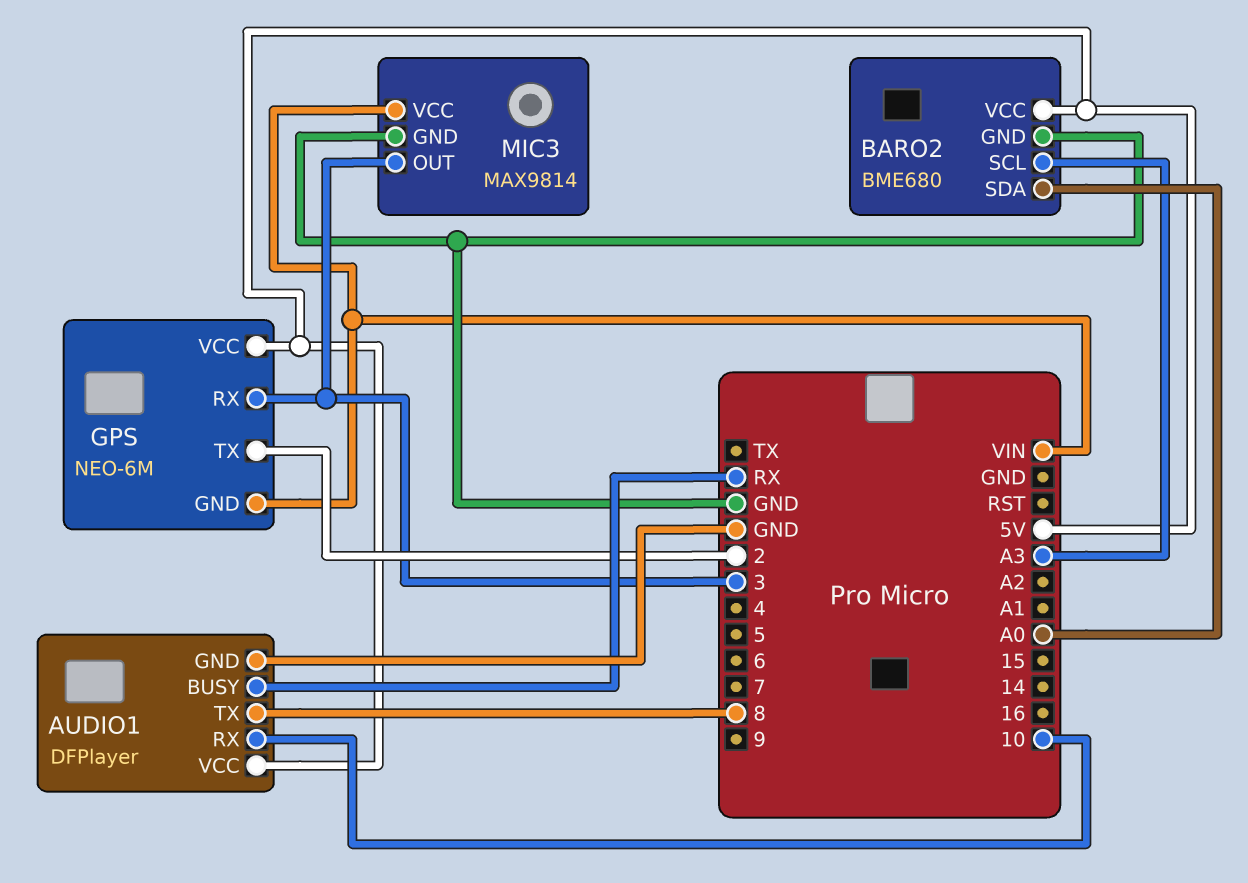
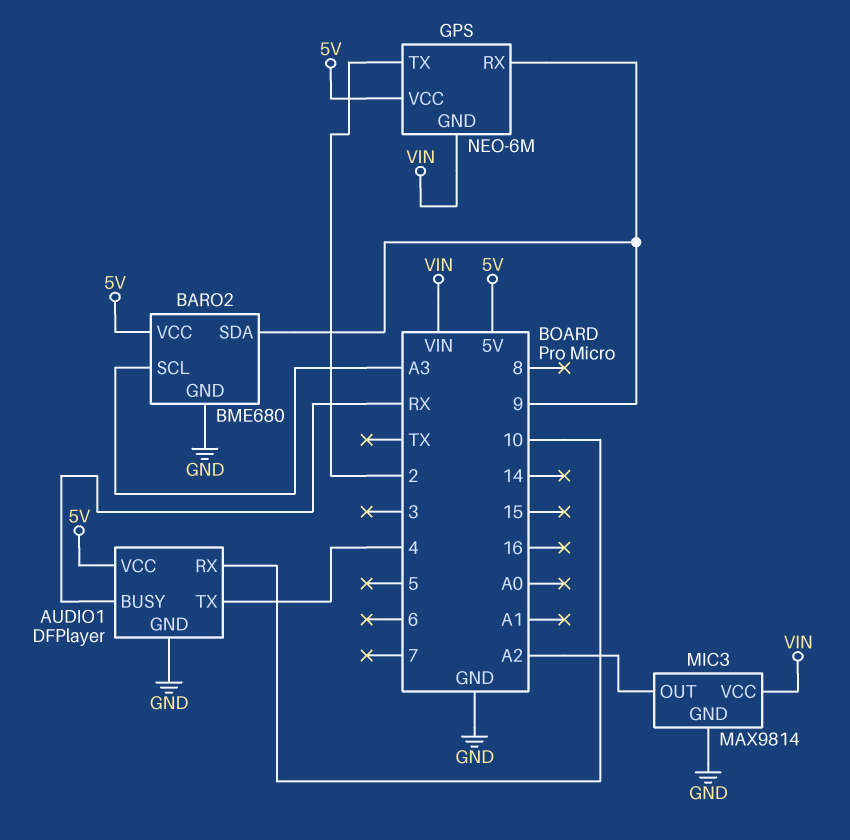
AUDIO1 pin TX: 8 -> 4
BARO2 pin SDA: A0 -> 9
GPS pin RX: 3 -> 9
MIC3 pin OUT: 3 -> A2

